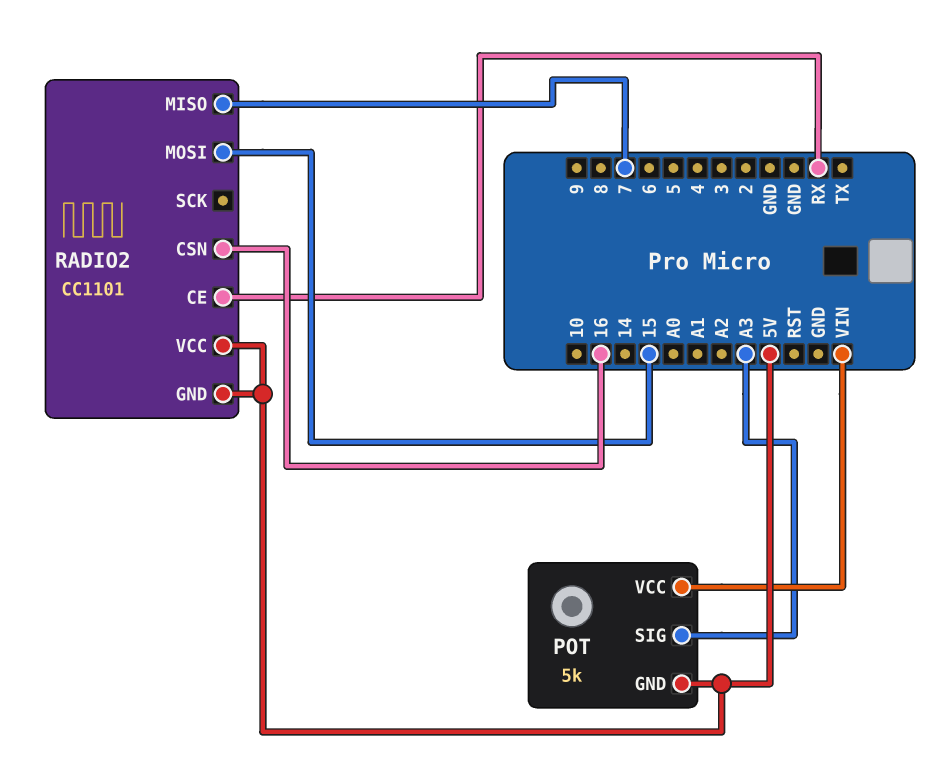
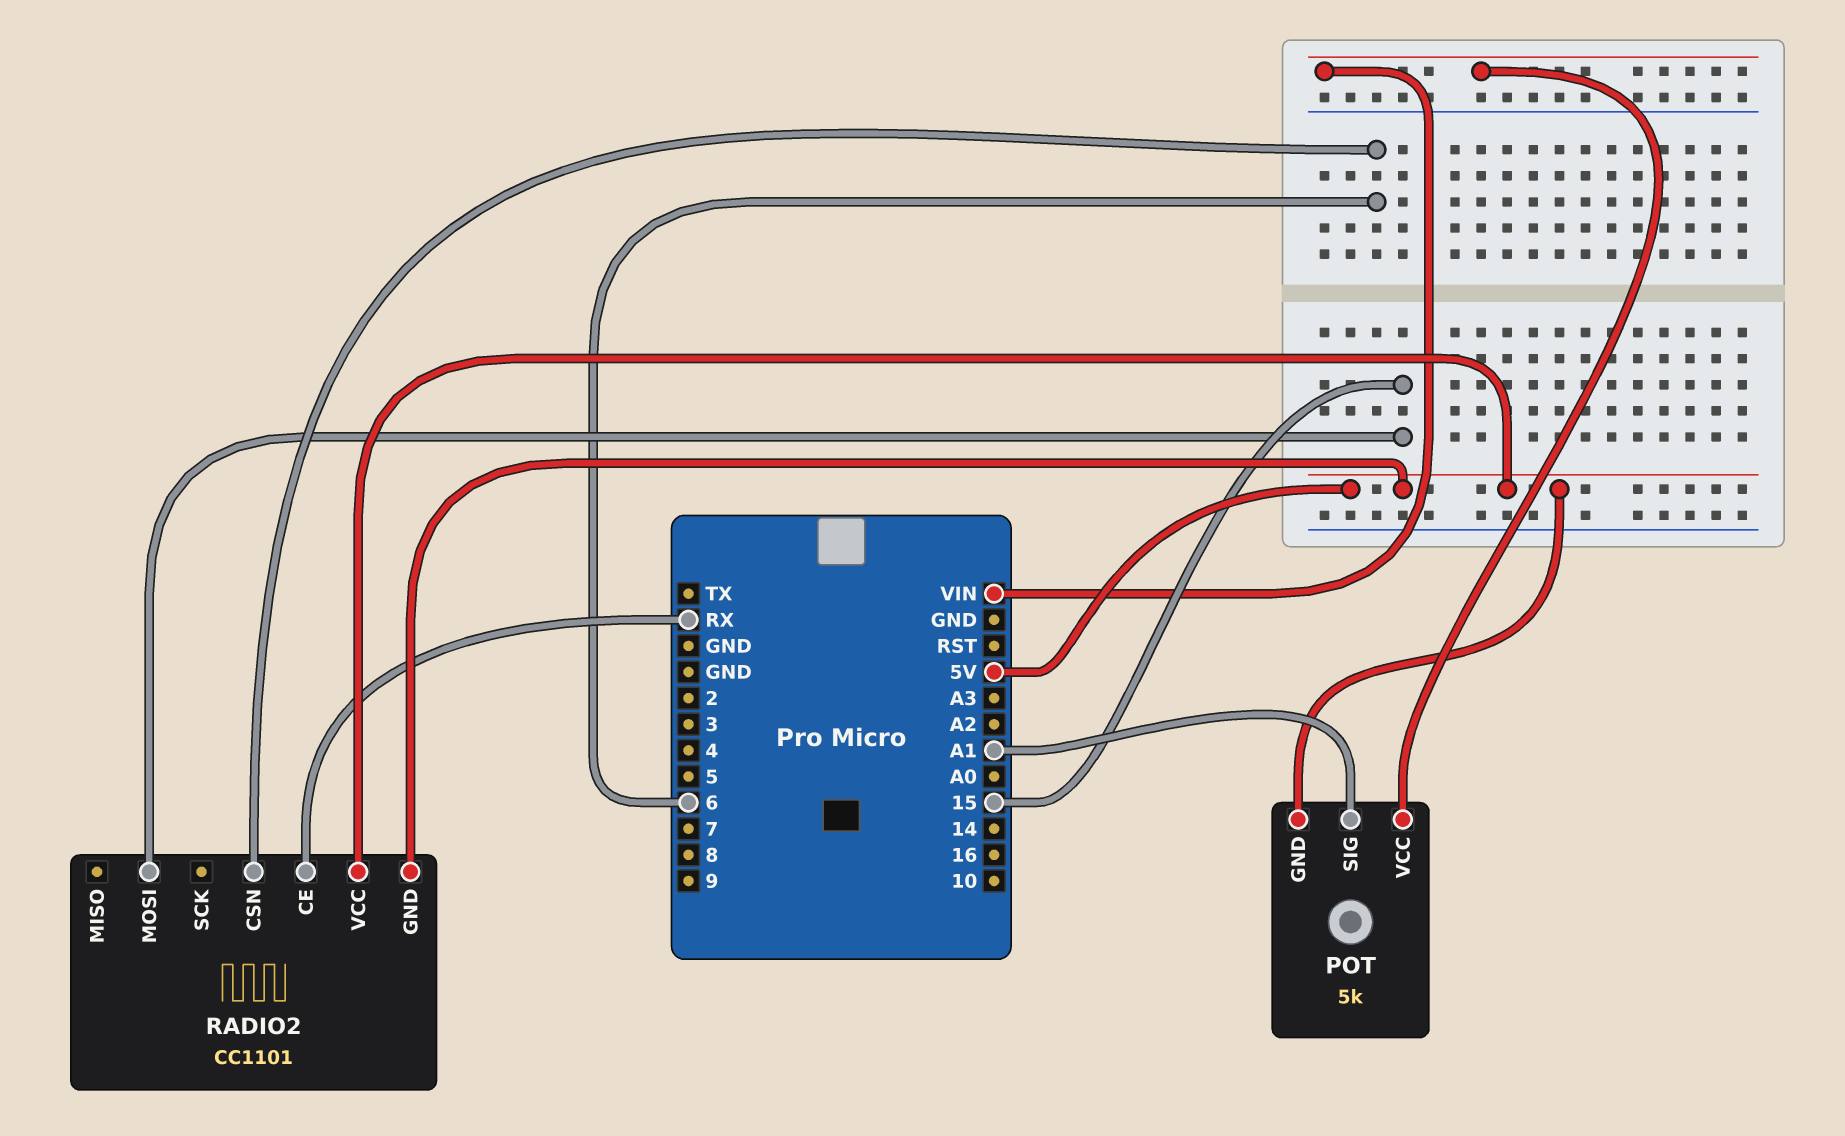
POT pin SIG: A3 -> A1
RADIO2 pin CSN: 16 -> 6
RADIO2 pin MISO: 7 -> none

